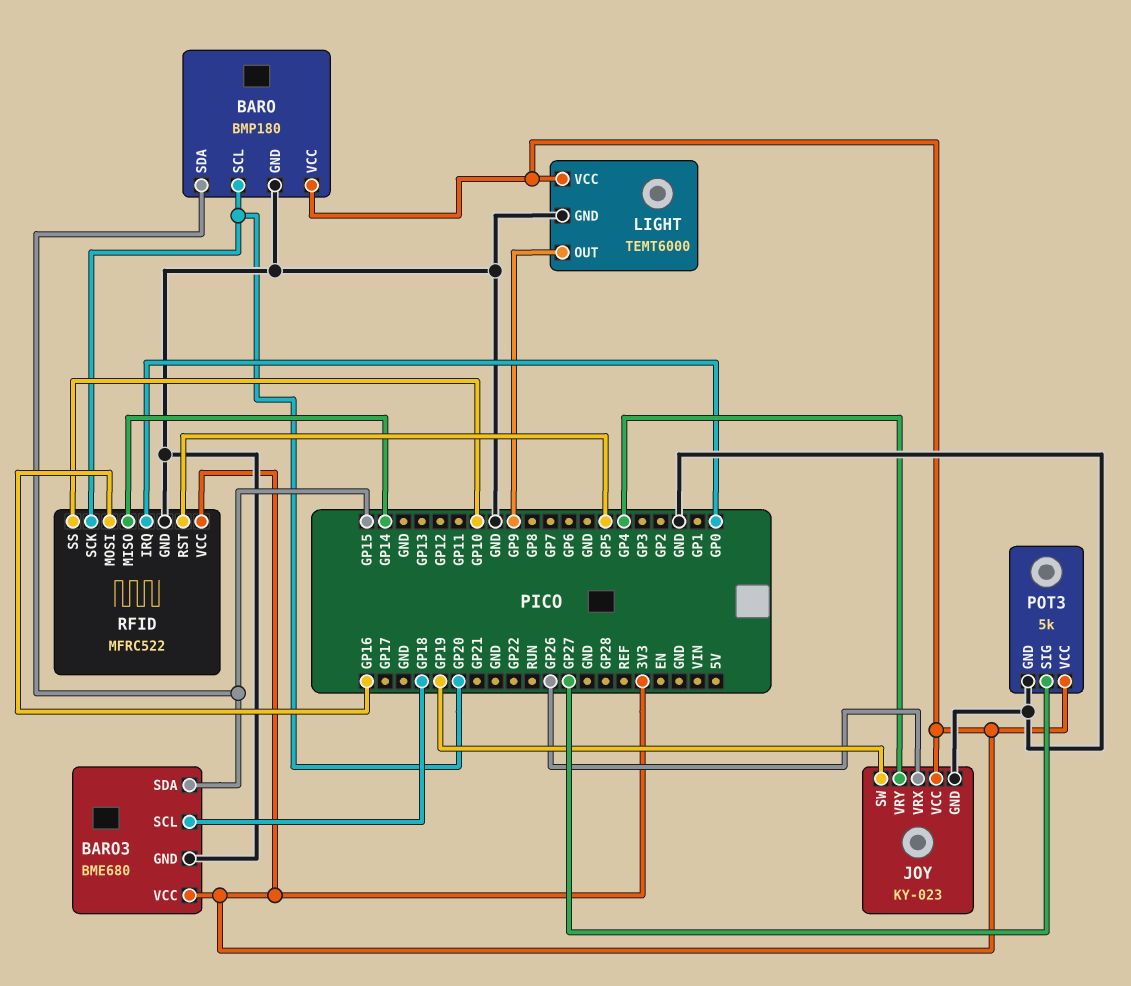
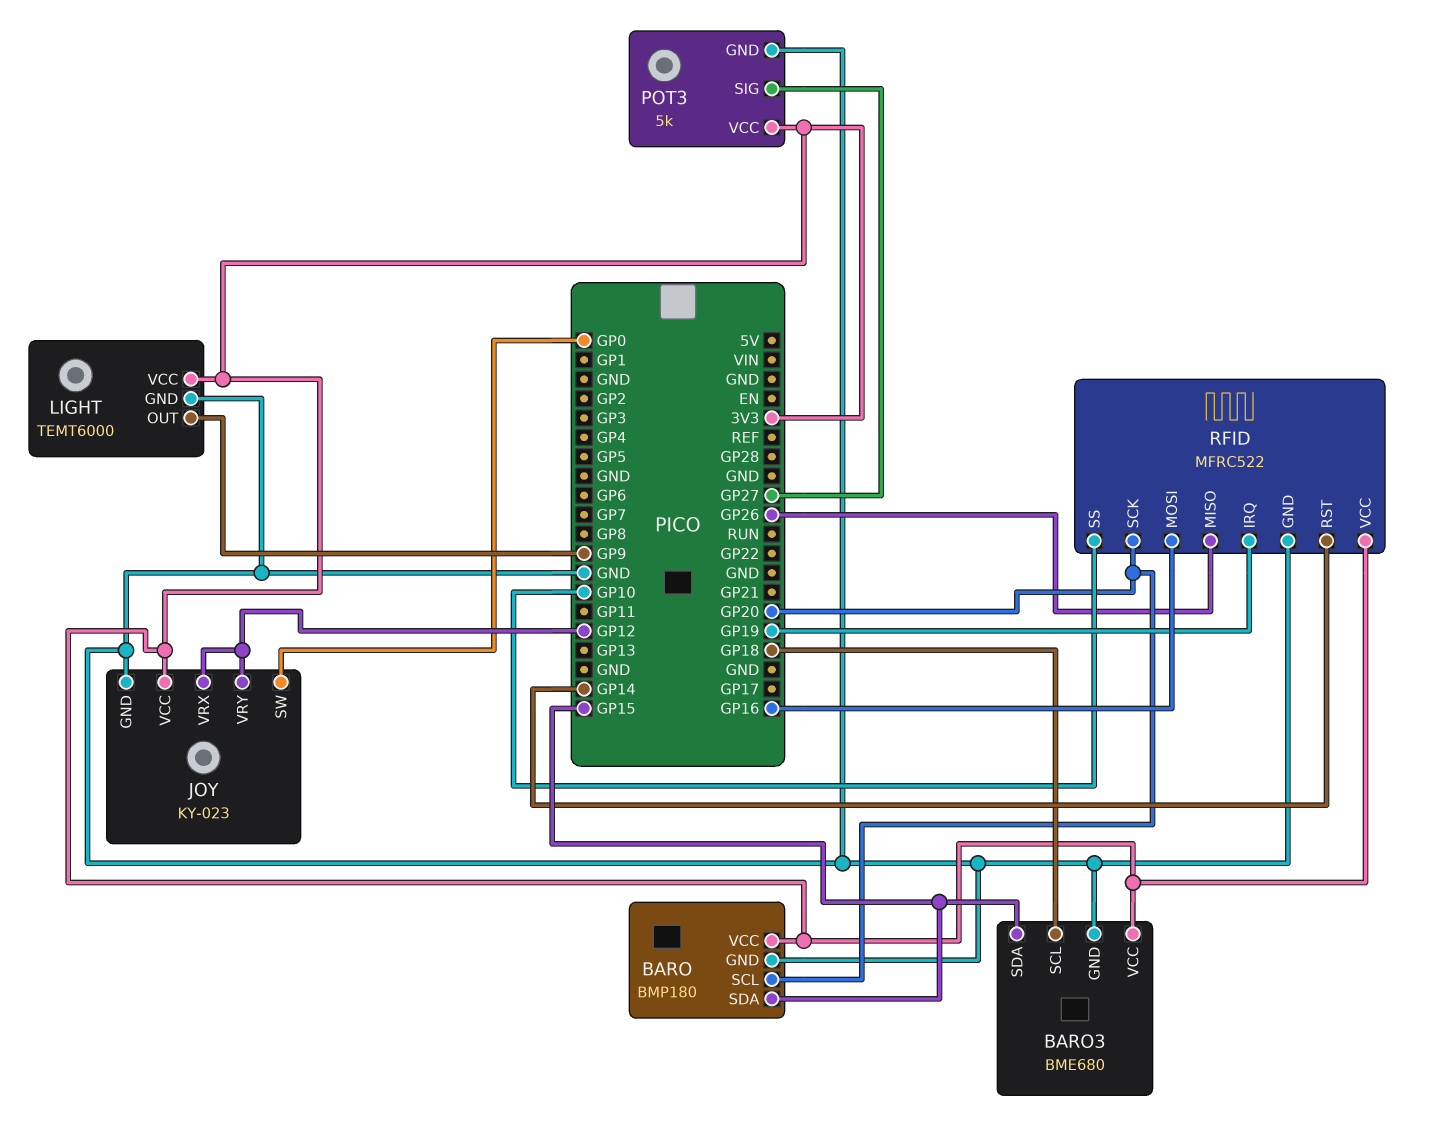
JOY pin SW: GP19 -> GP0
JOY pin VRX: GP26 -> GP12
JOY pin VRY: GP4 -> GP12
RFID pin IRQ: GP0 -> GP19
RFID pin MISO: GP14 -> GP26
RFID pin RST: GP5 -> GP14

